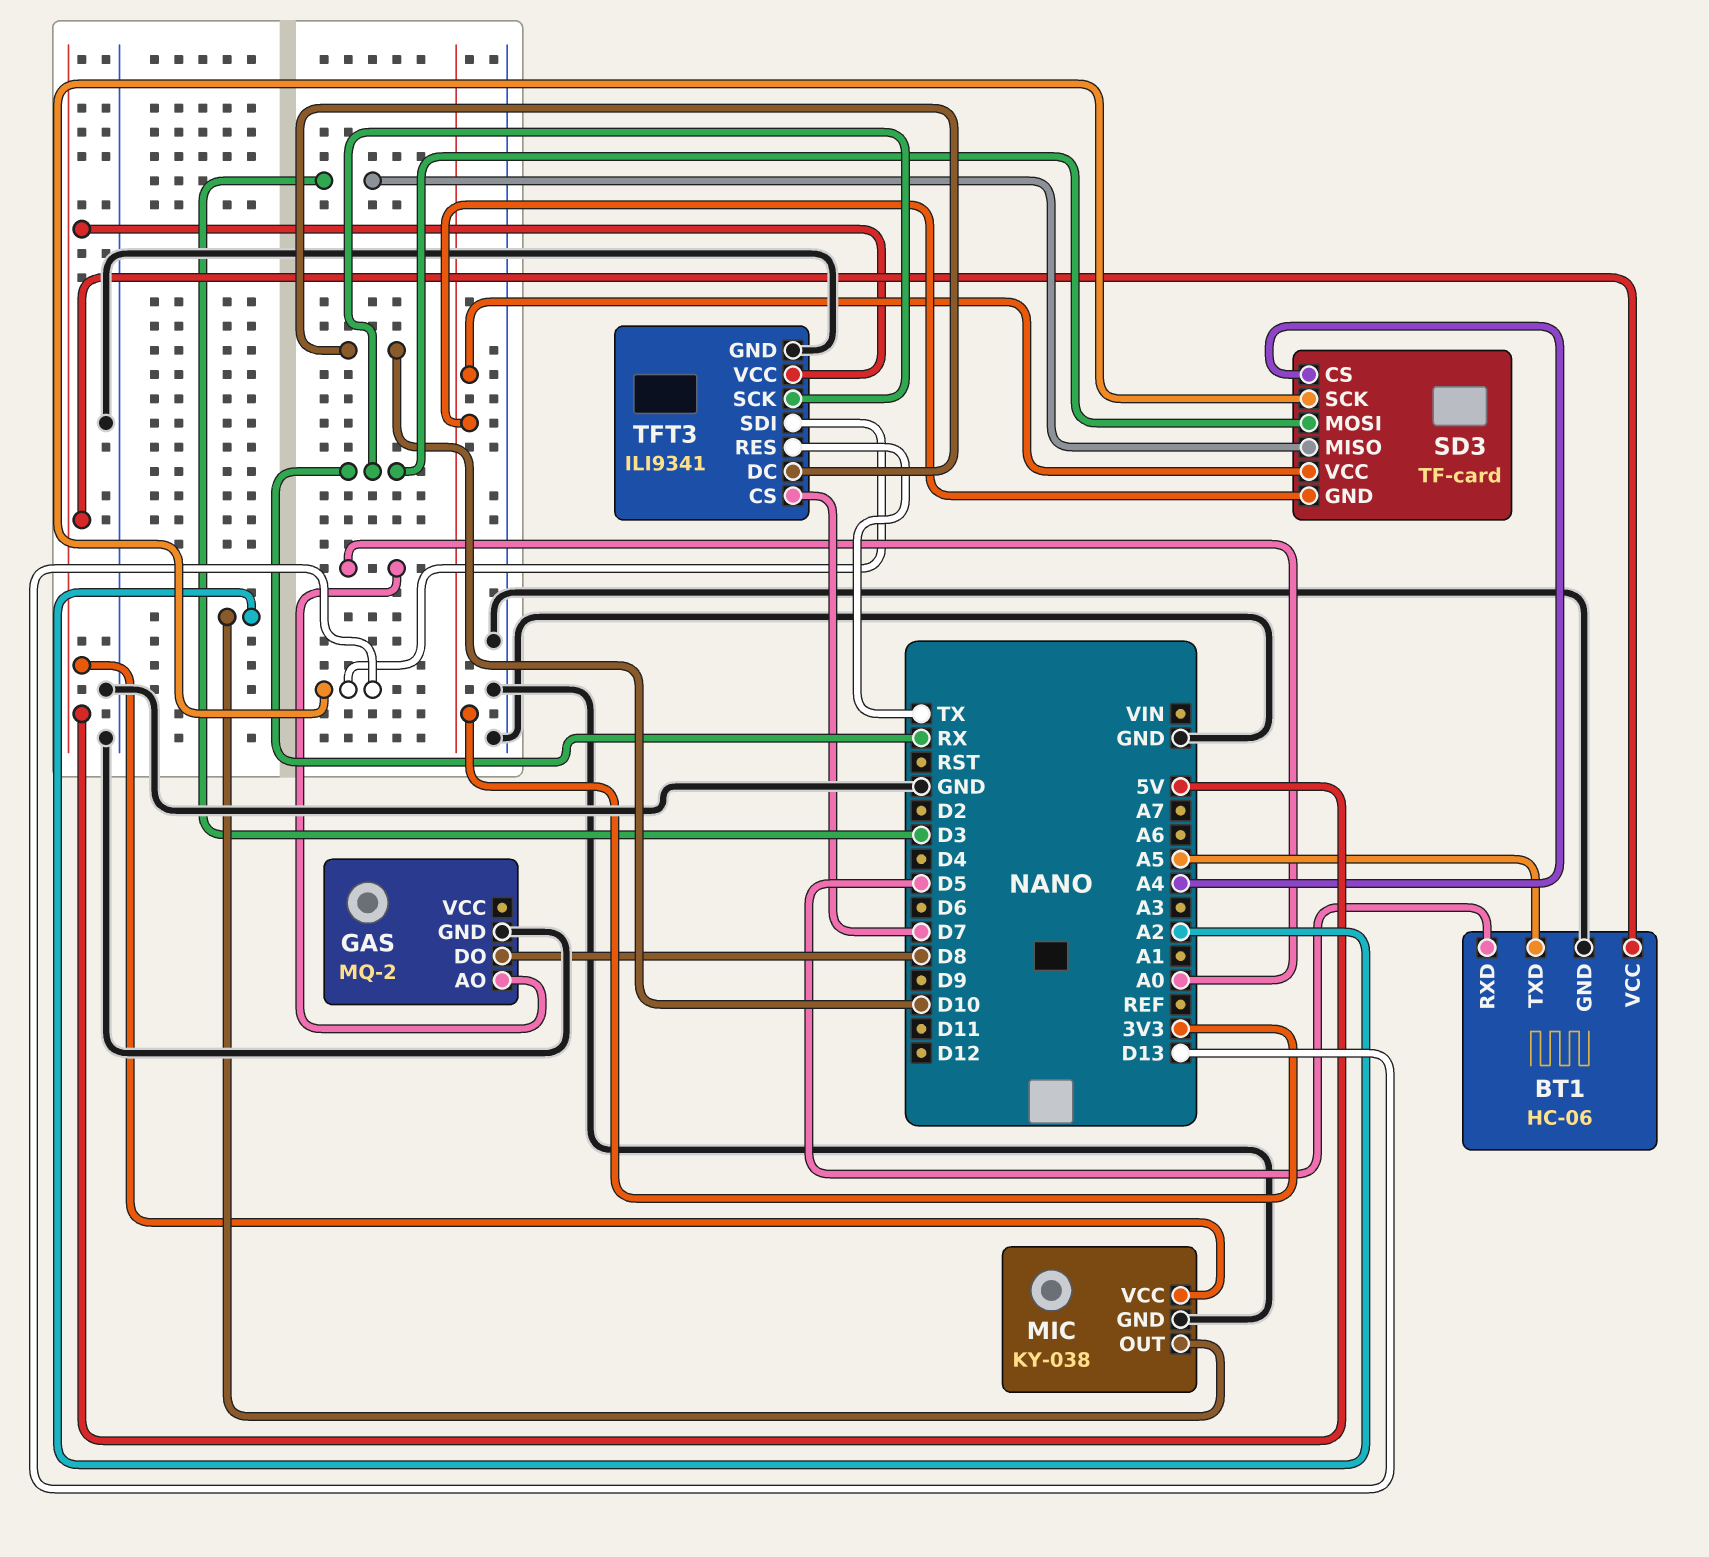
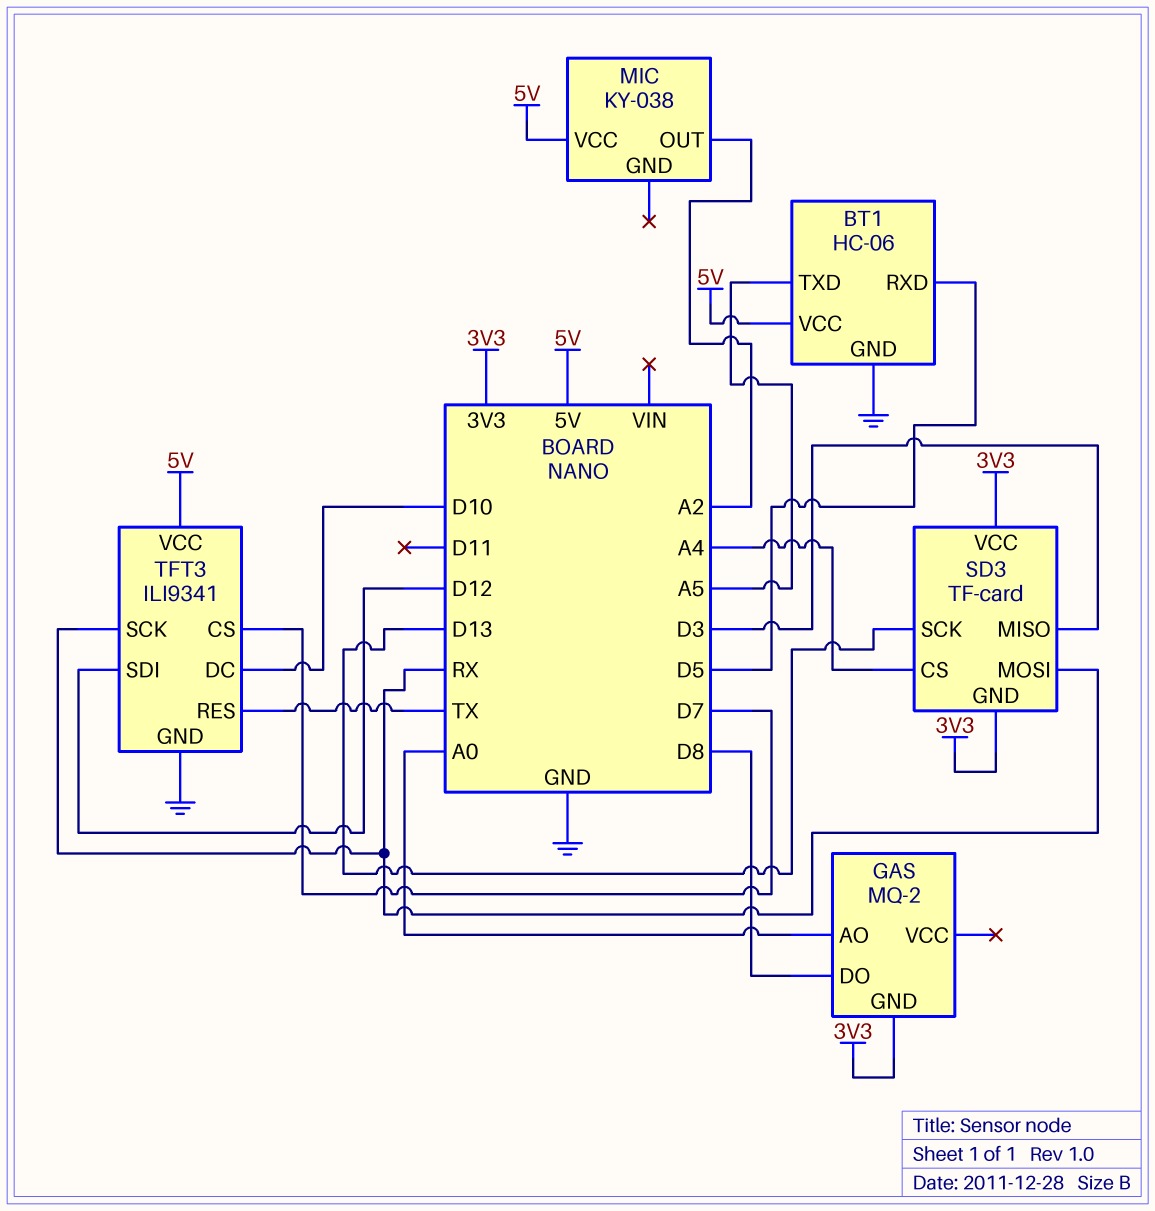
GAS pin GND: GND -> 3V3
MIC pin GND: GND -> none
TFT3 pin SDI: D13 -> D12

